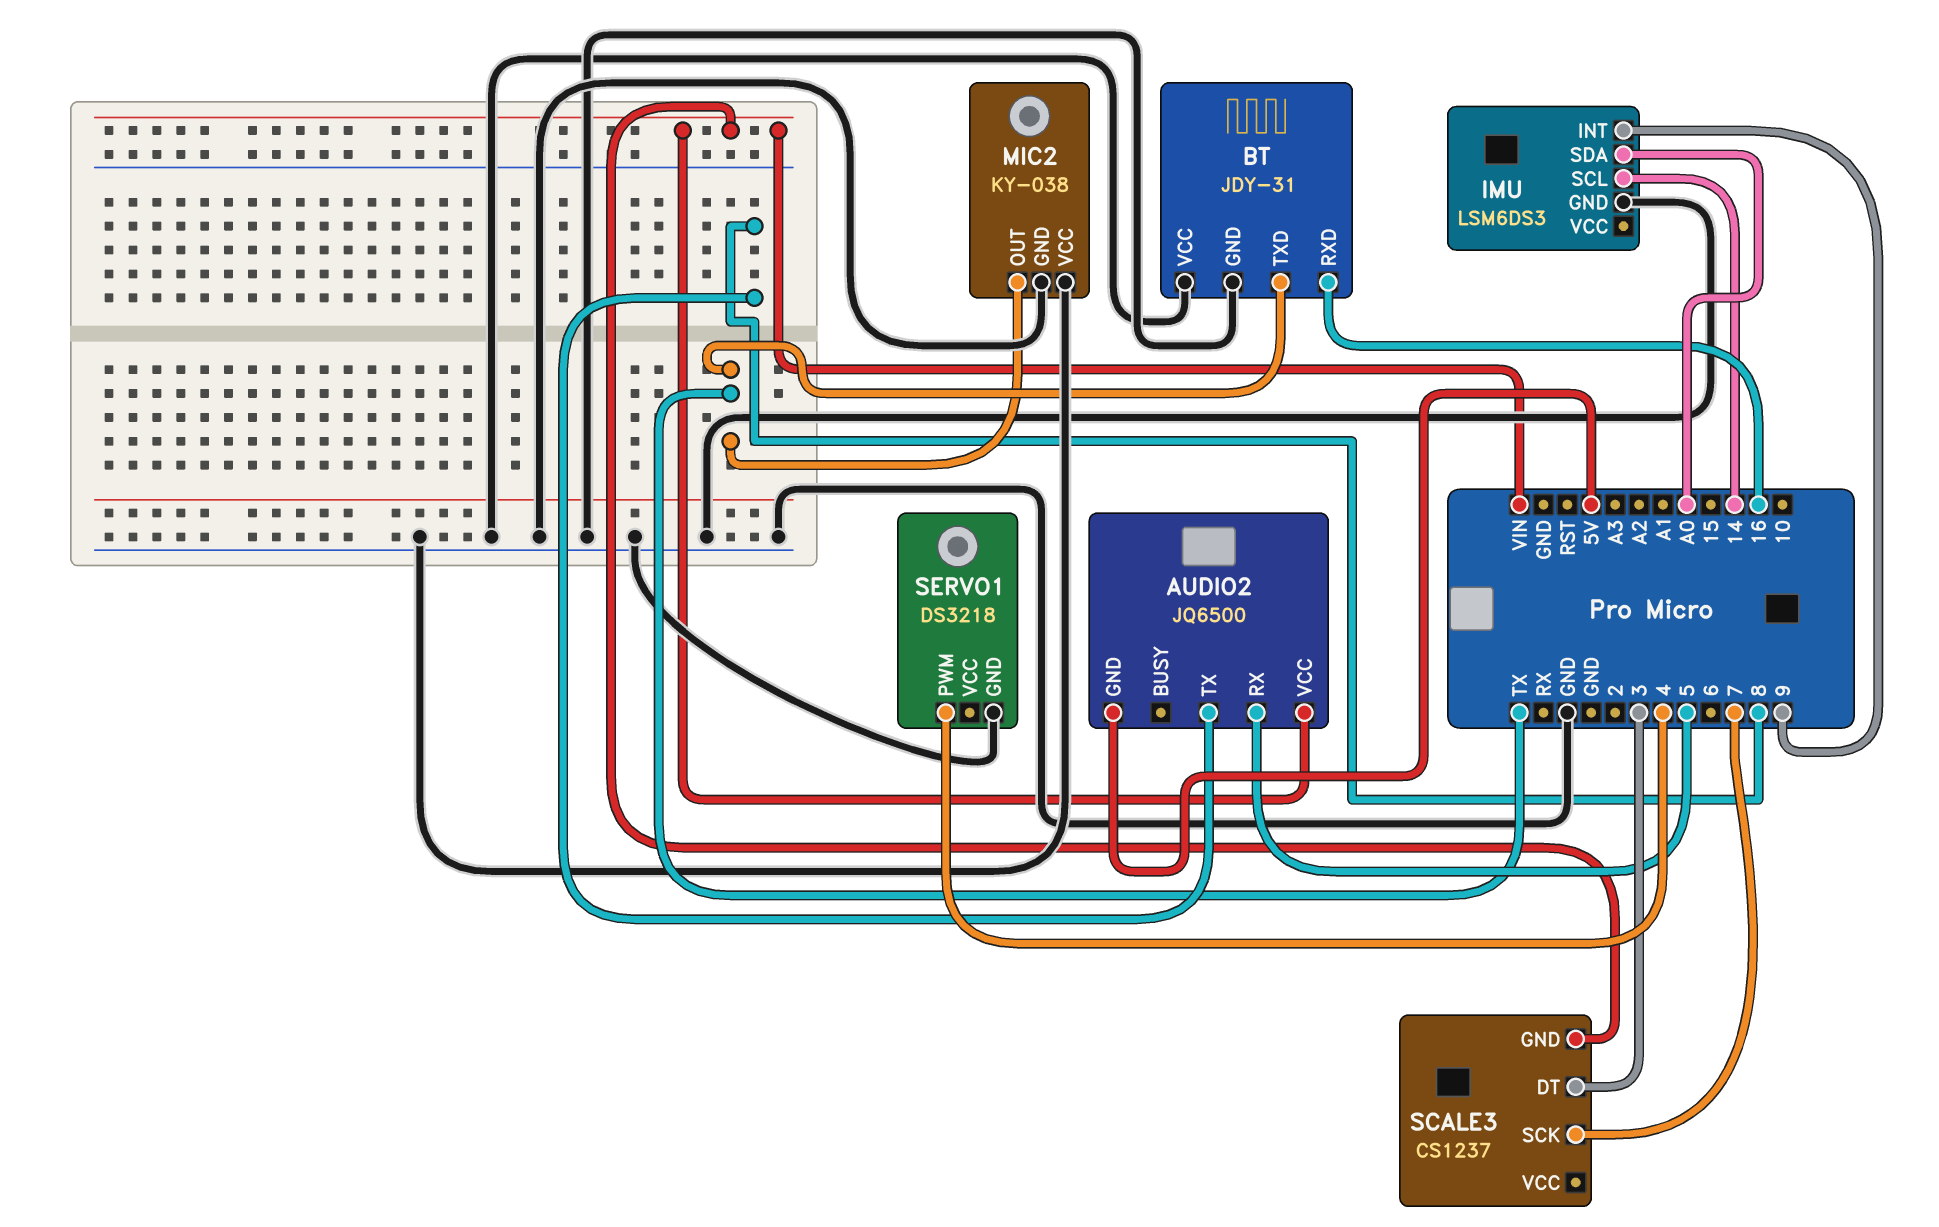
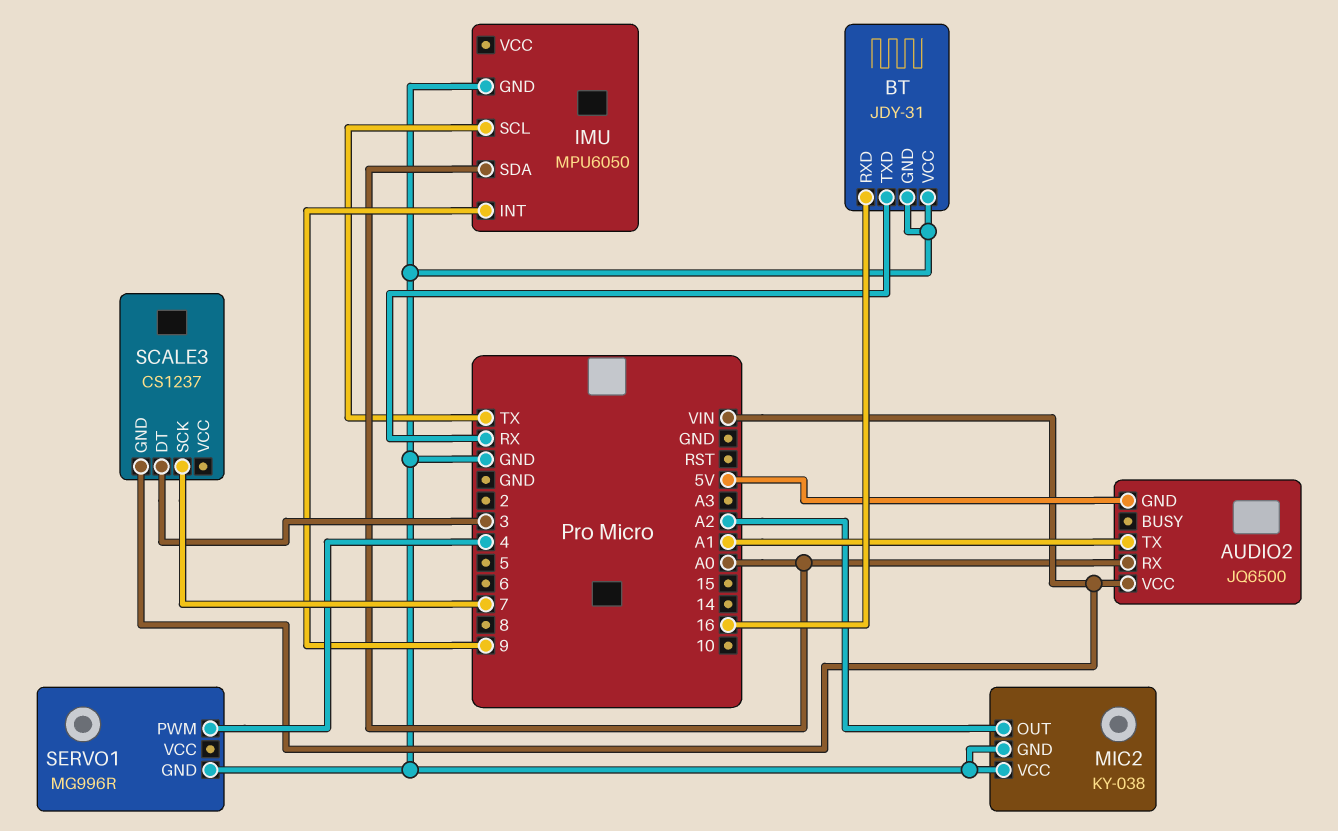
AUDIO2 pin RX: 5 -> A0
AUDIO2 pin TX: 8 -> A1
BT pin TXD: TX -> RX
IMU: LSM6DS3 -> MPU6050
IMU pin SCL: 14 -> TX
MIC2 pin OUT: TX -> A2
SERVO1: DS3218 -> MG996R

